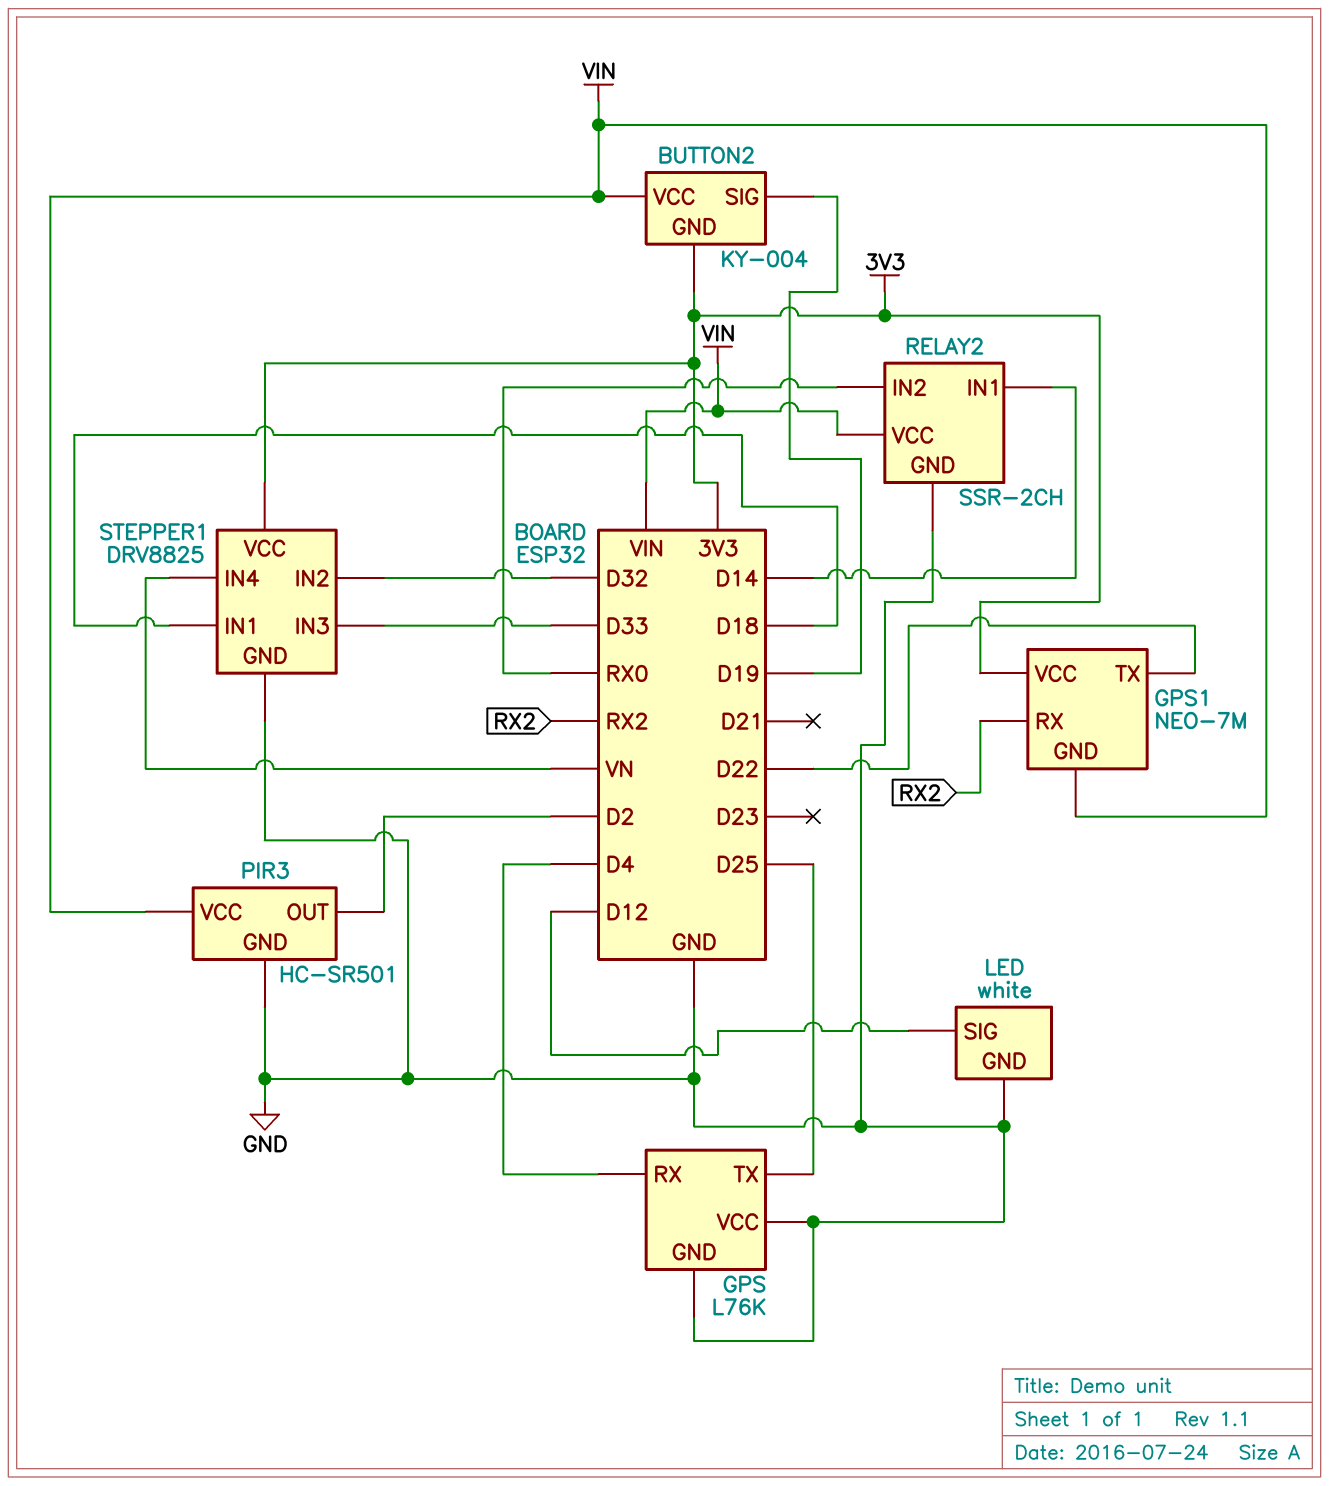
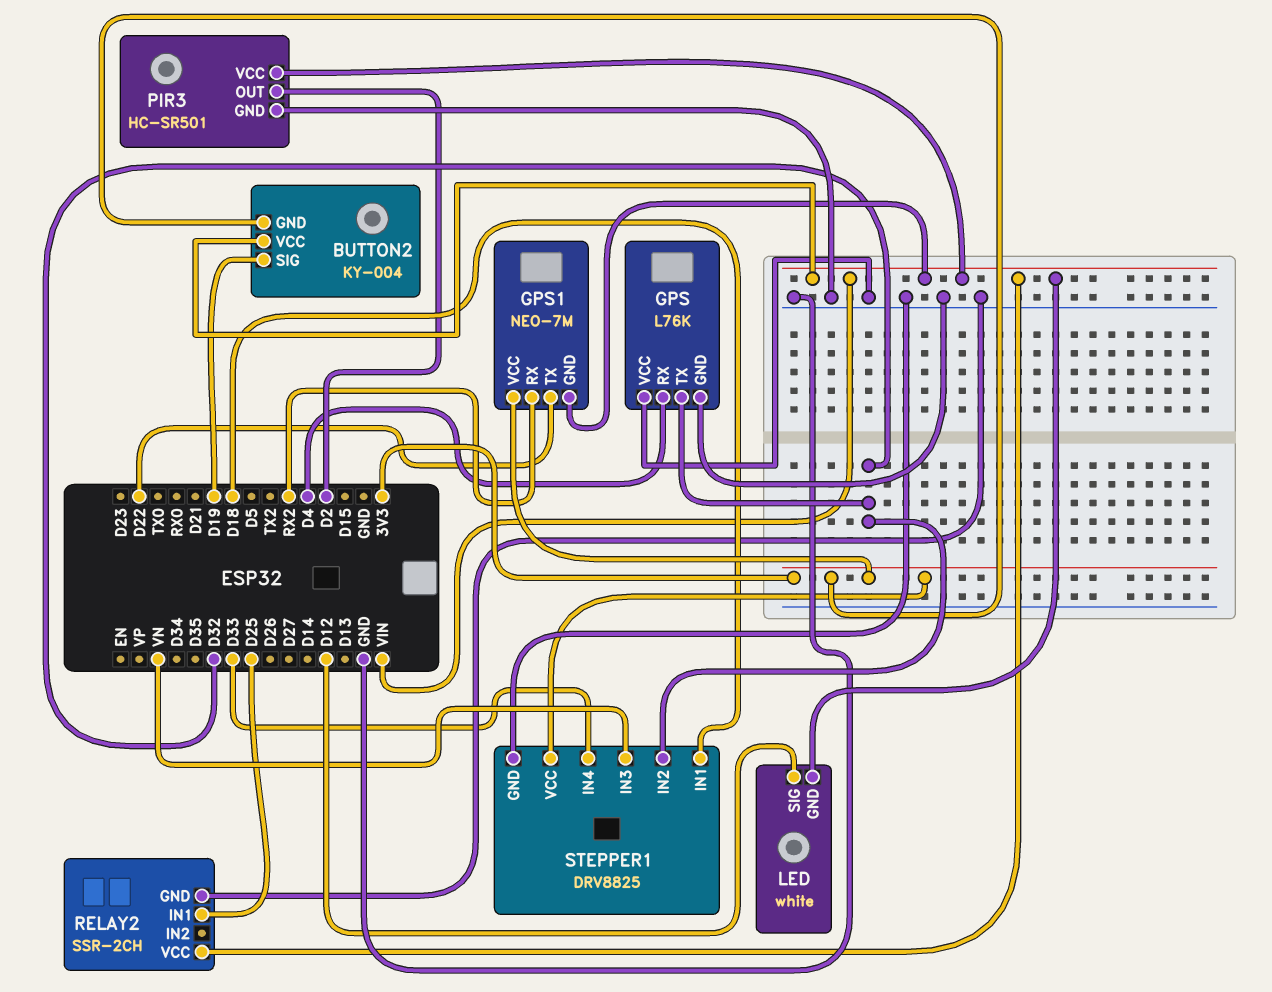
GPS pin TX: D25 -> D32
LED pin GND: GND -> VIN
RELAY2 pin IN1: D14 -> D25
RELAY2 pin IN2: RX0 -> none
STEPPER1 pin IN3: D33 -> VN
STEPPER1 pin IN4: VN -> D33

